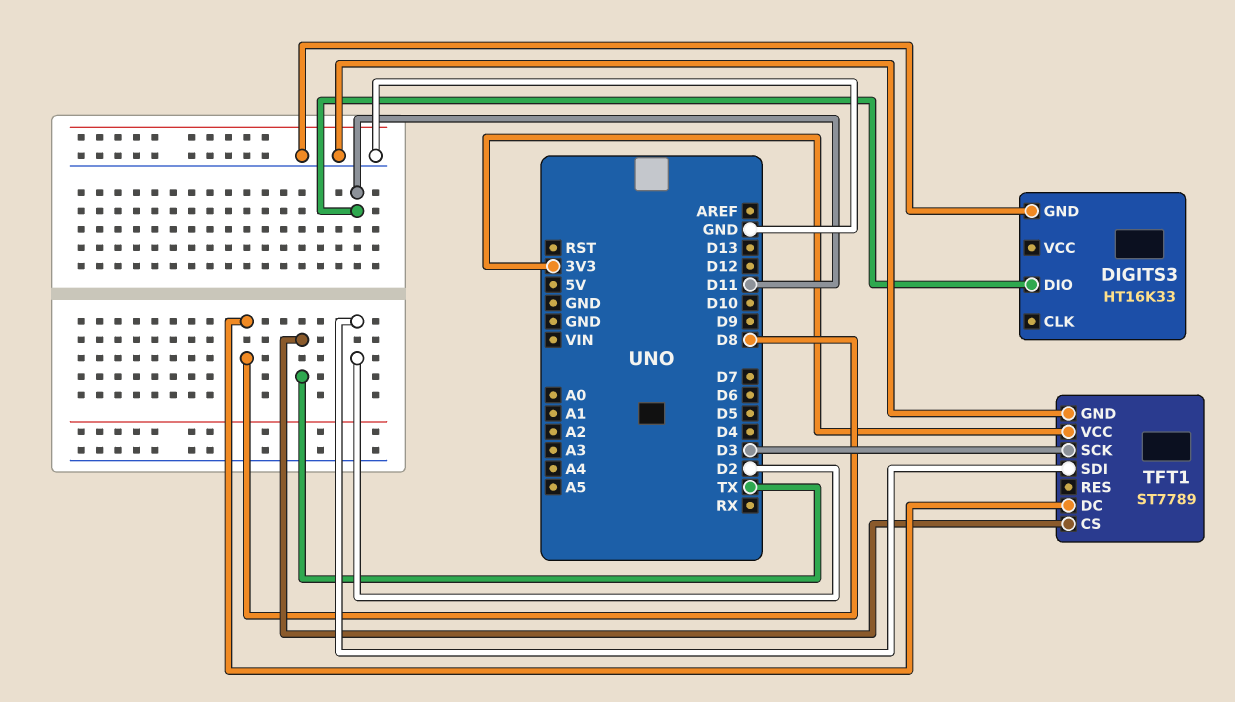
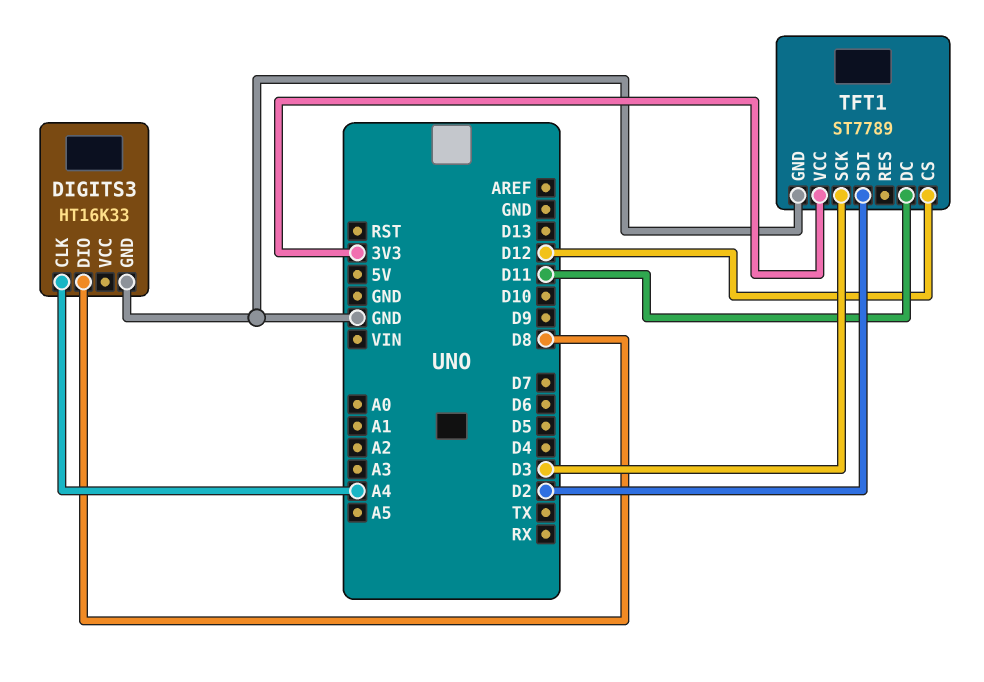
DIGITS3 pin CLK: none -> A4
DIGITS3 pin DIO: D11 -> D8
TFT1 pin CS: TX -> D12
TFT1 pin DC: D8 -> D11

